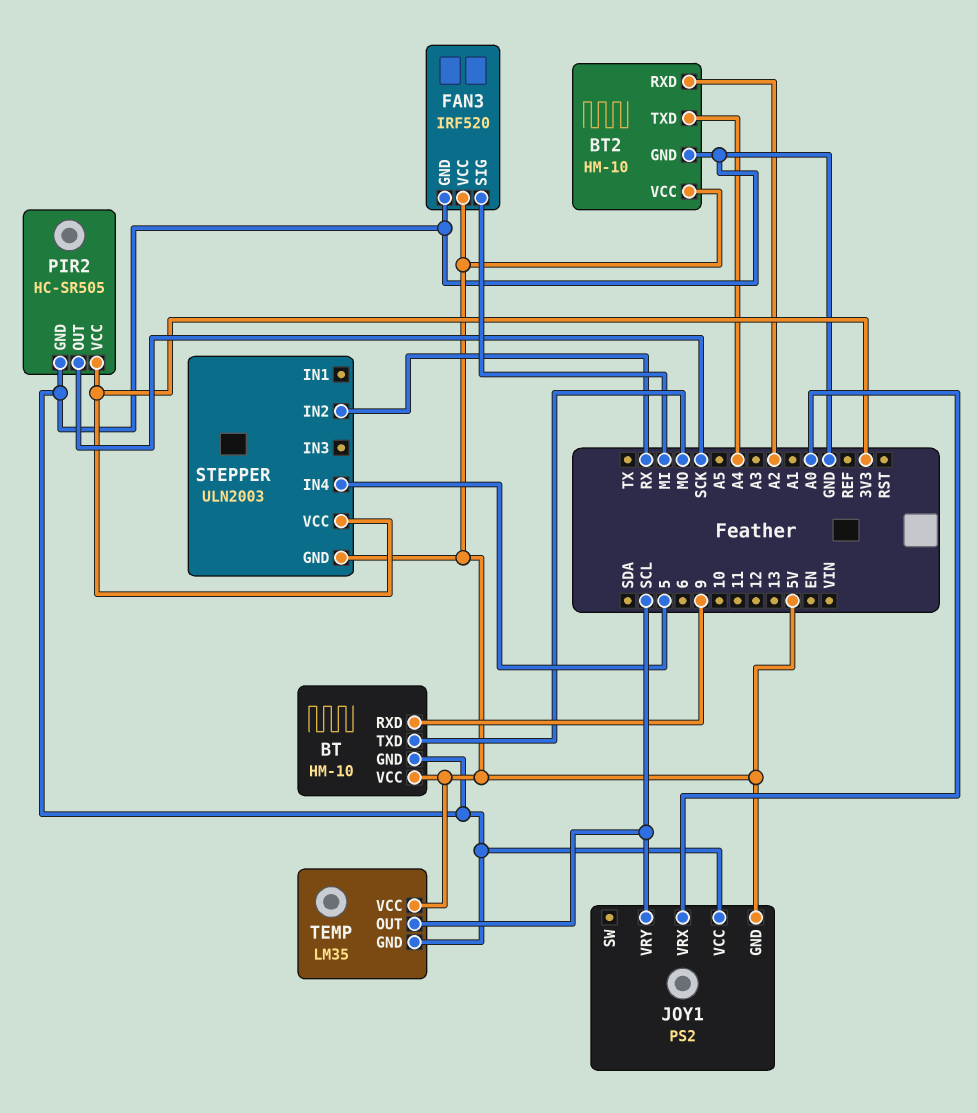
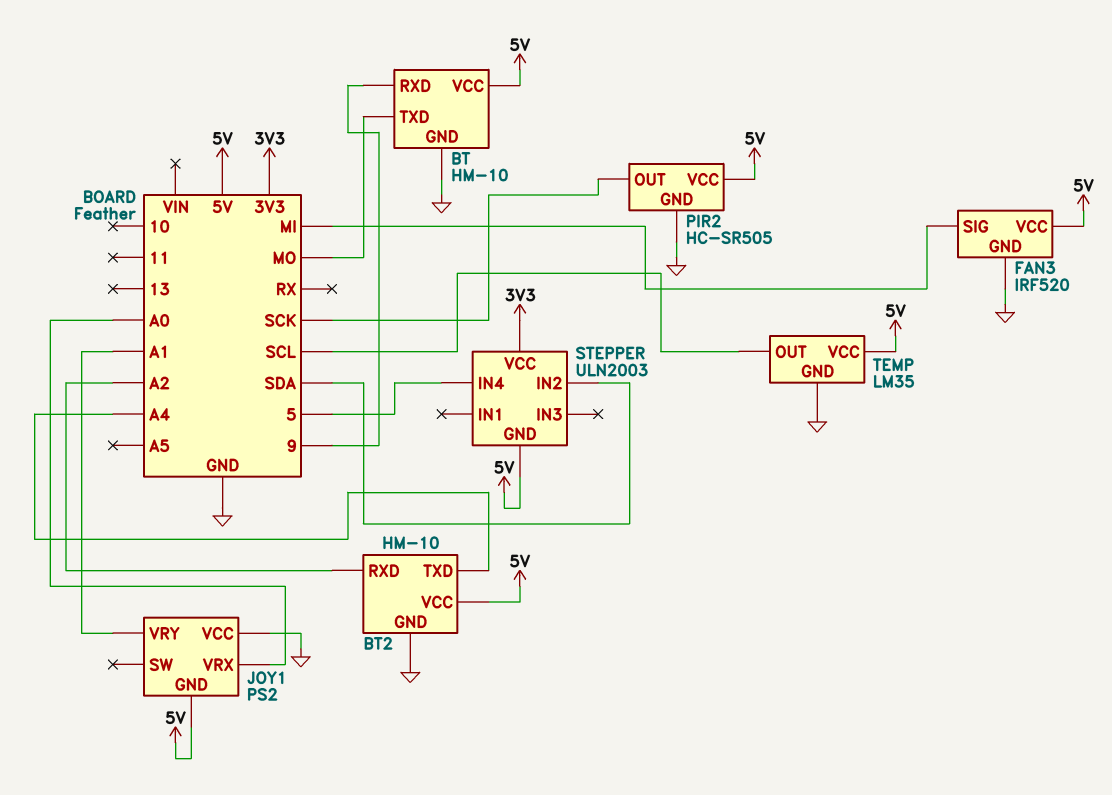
JOY1 pin VRY: SCL -> A1
PIR2 pin VCC: 3V3 -> 5V
STEPPER pin IN2: RX -> SDA

